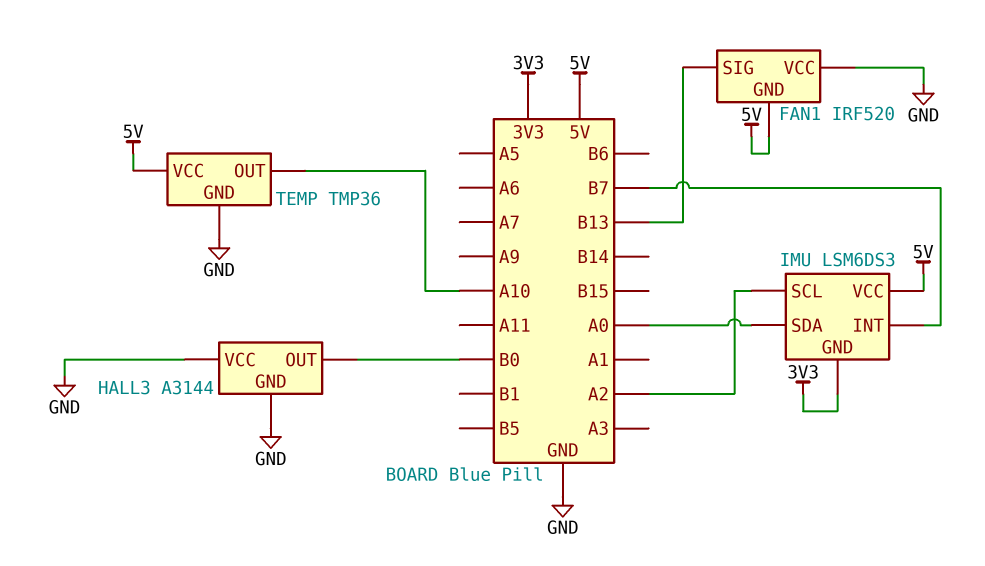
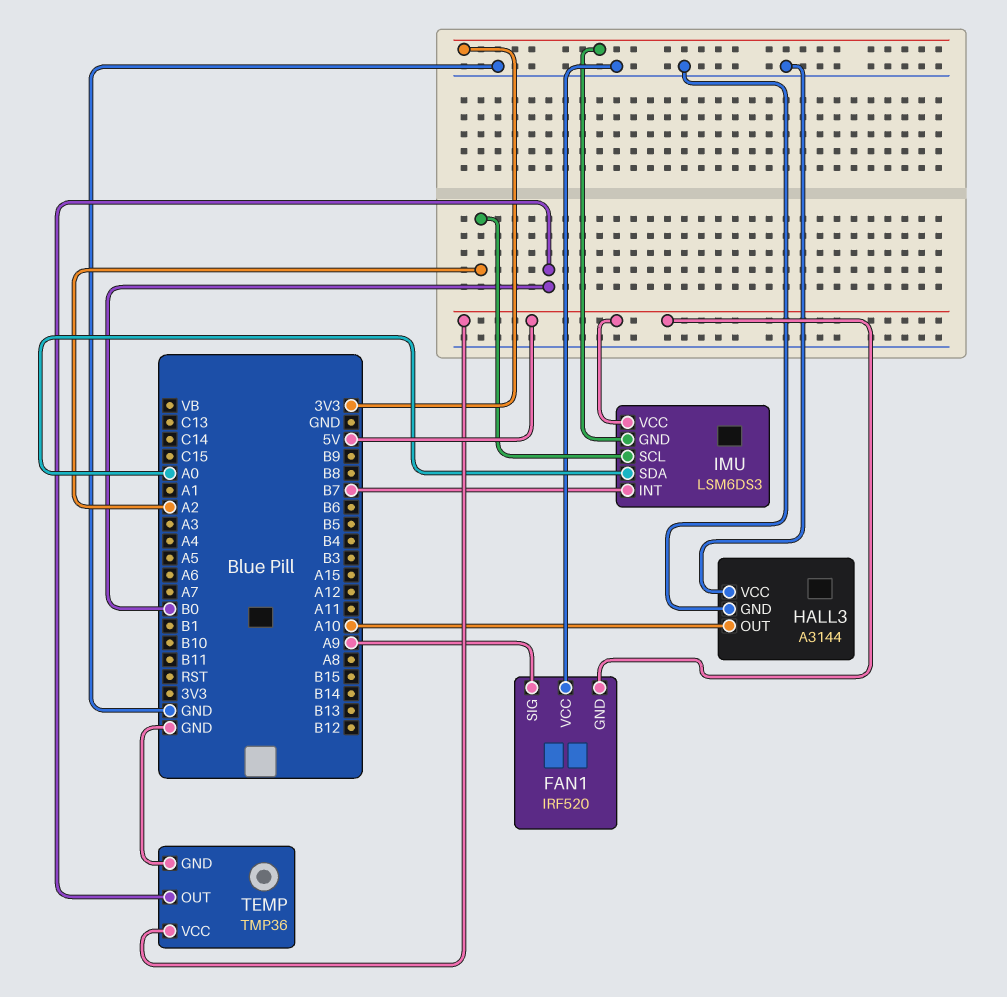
FAN1 pin SIG: B13 -> A9
HALL3 pin OUT: B0 -> A10
TEMP pin OUT: A10 -> B0

